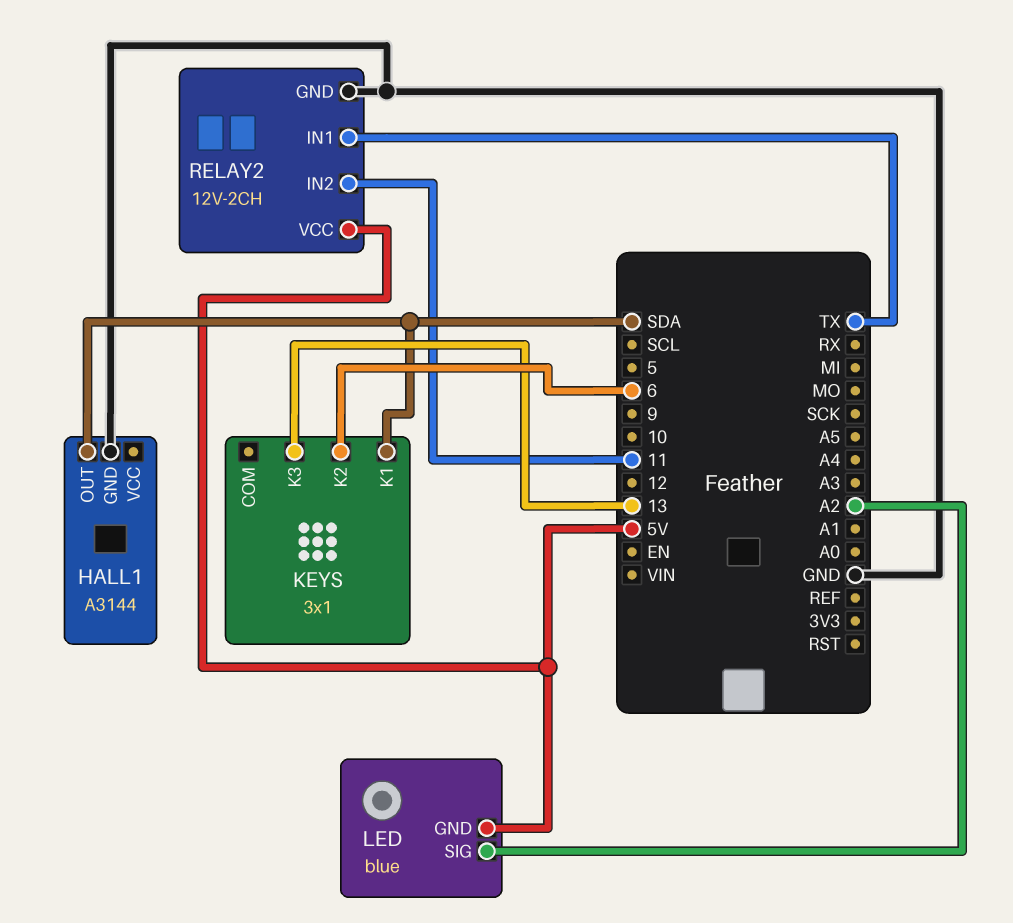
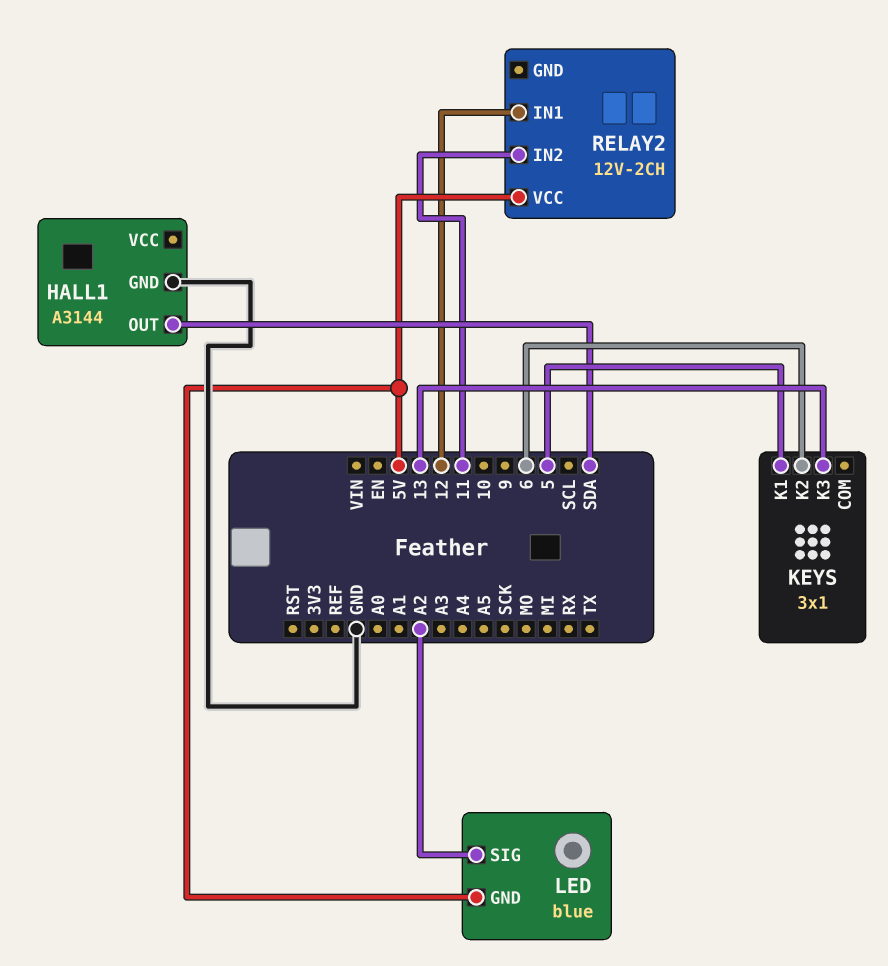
KEYS pin K1: SDA -> 5
RELAY2 pin GND: GND -> none
RELAY2 pin IN1: TX -> 12

